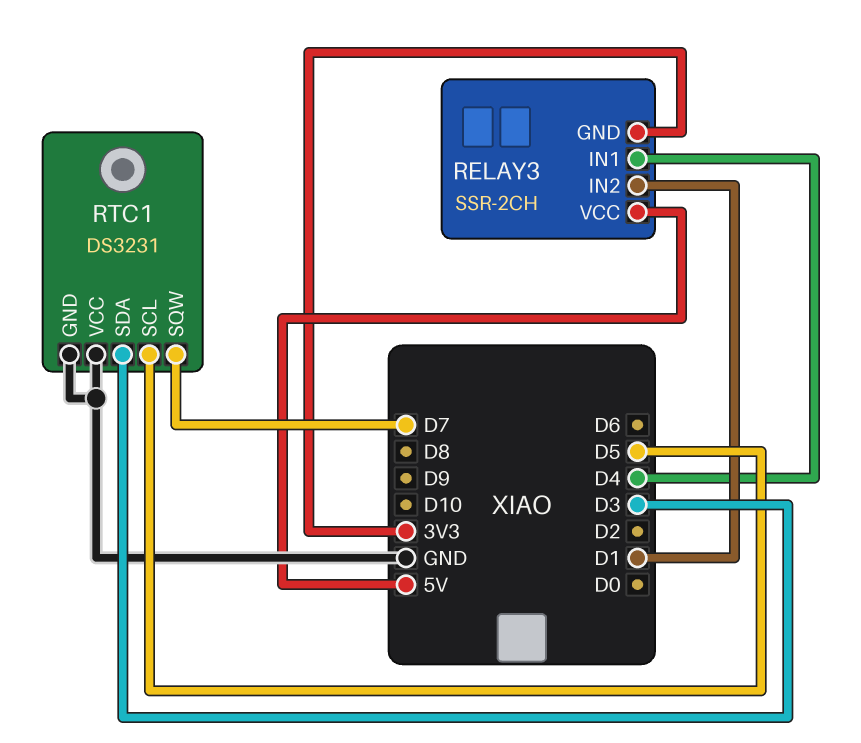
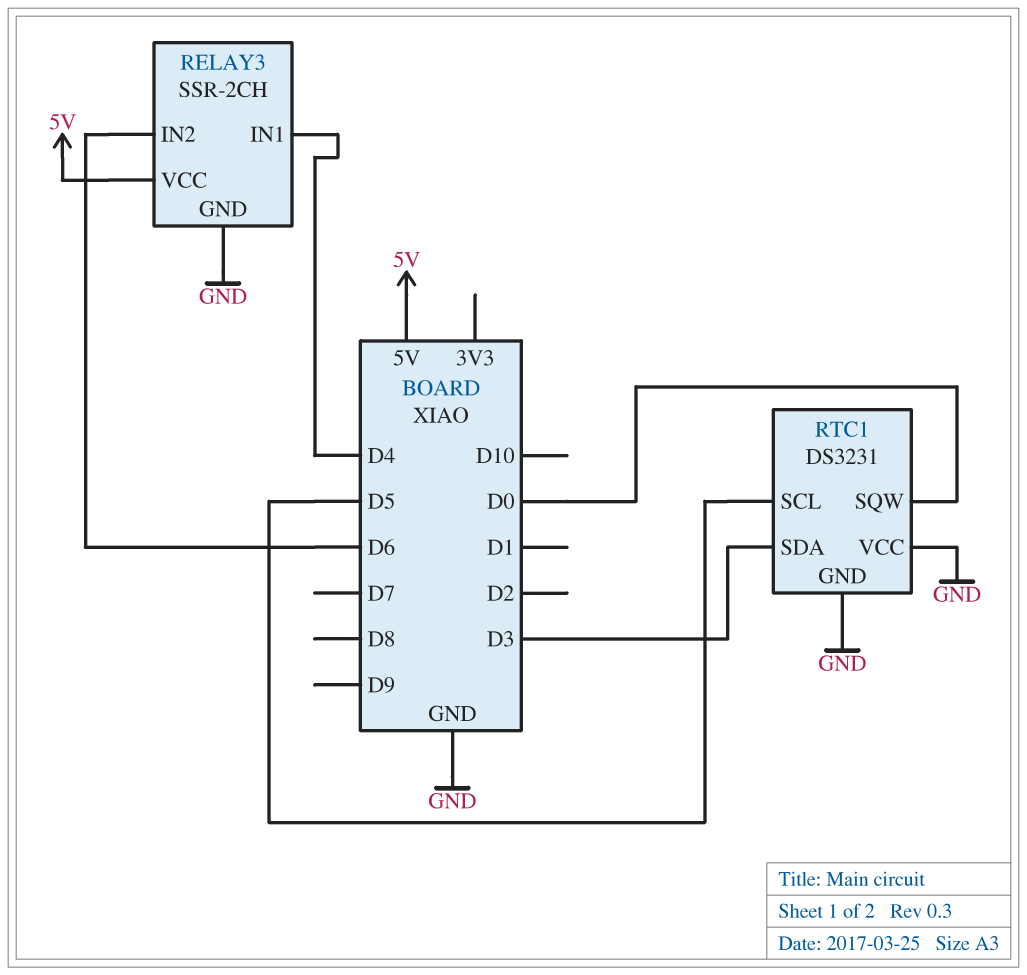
RELAY3 pin GND: 3V3 -> GND
RELAY3 pin IN2: D1 -> D6
RTC1 pin SQW: D7 -> D0

